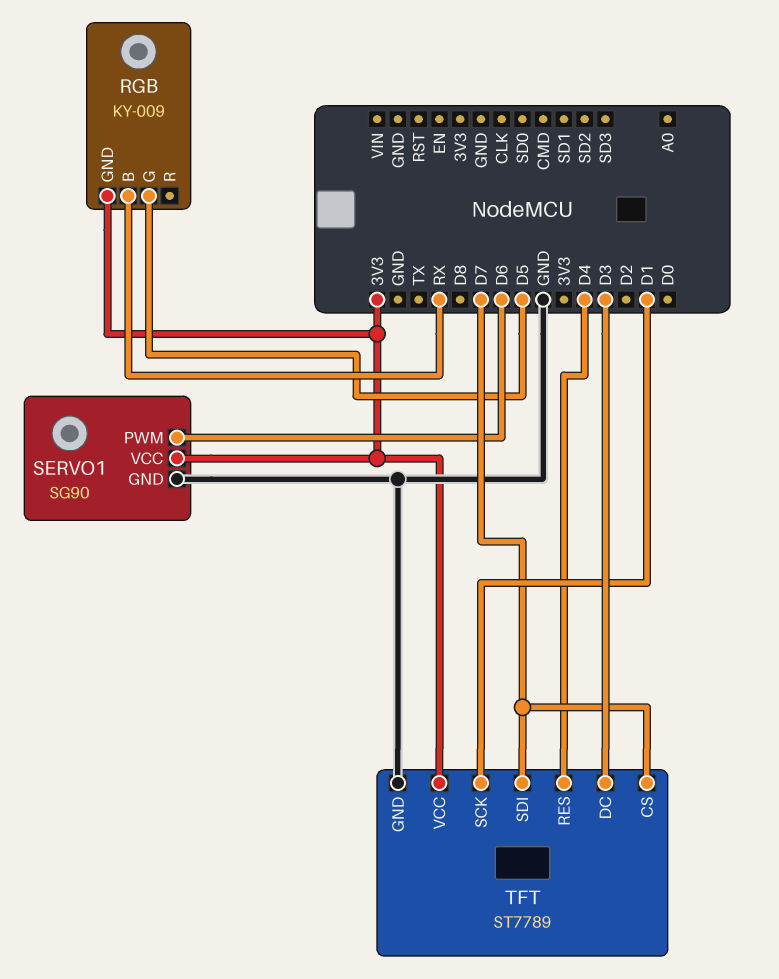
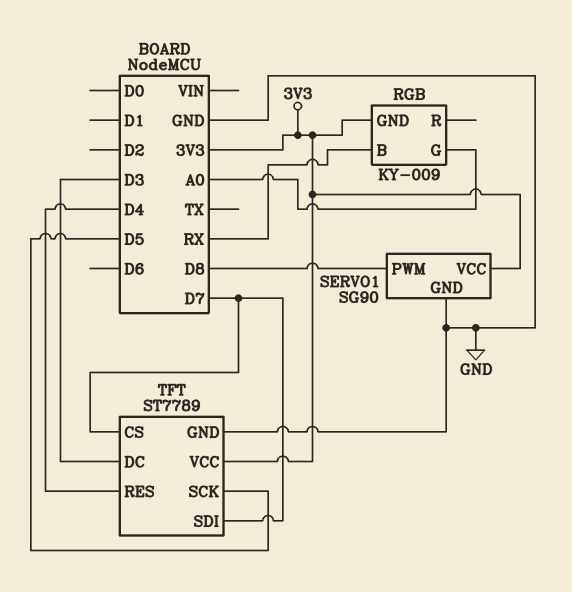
RGB pin G: D5 -> A0
SERVO1 pin PWM: D6 -> D8
TFT pin SCK: D1 -> D5

